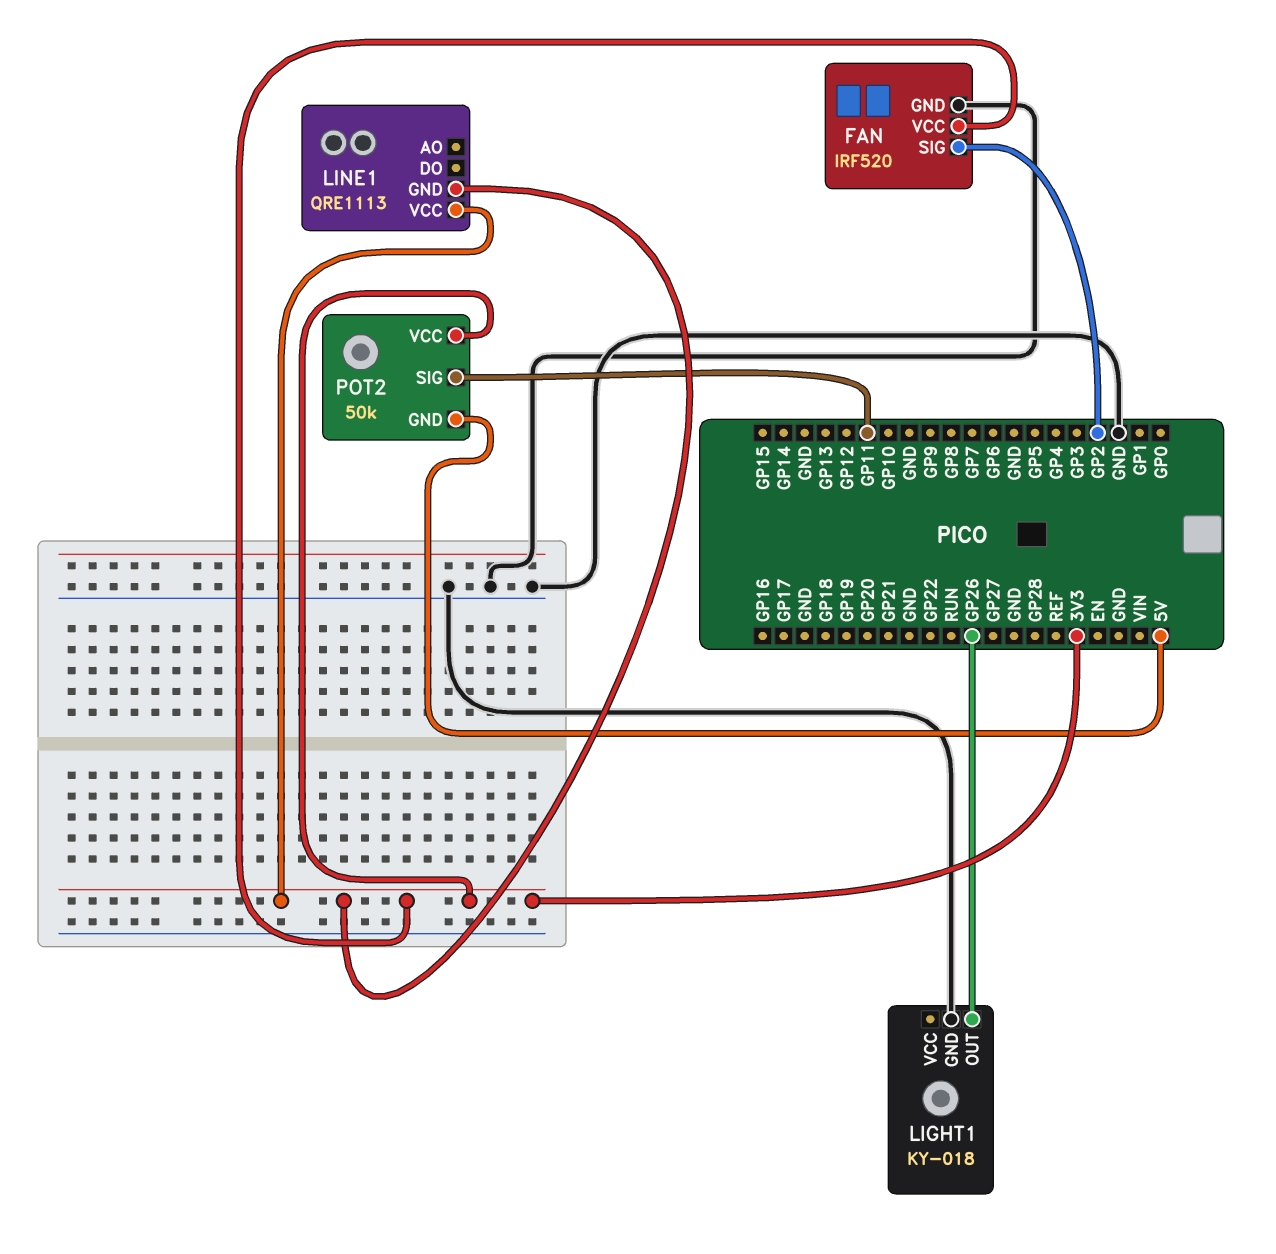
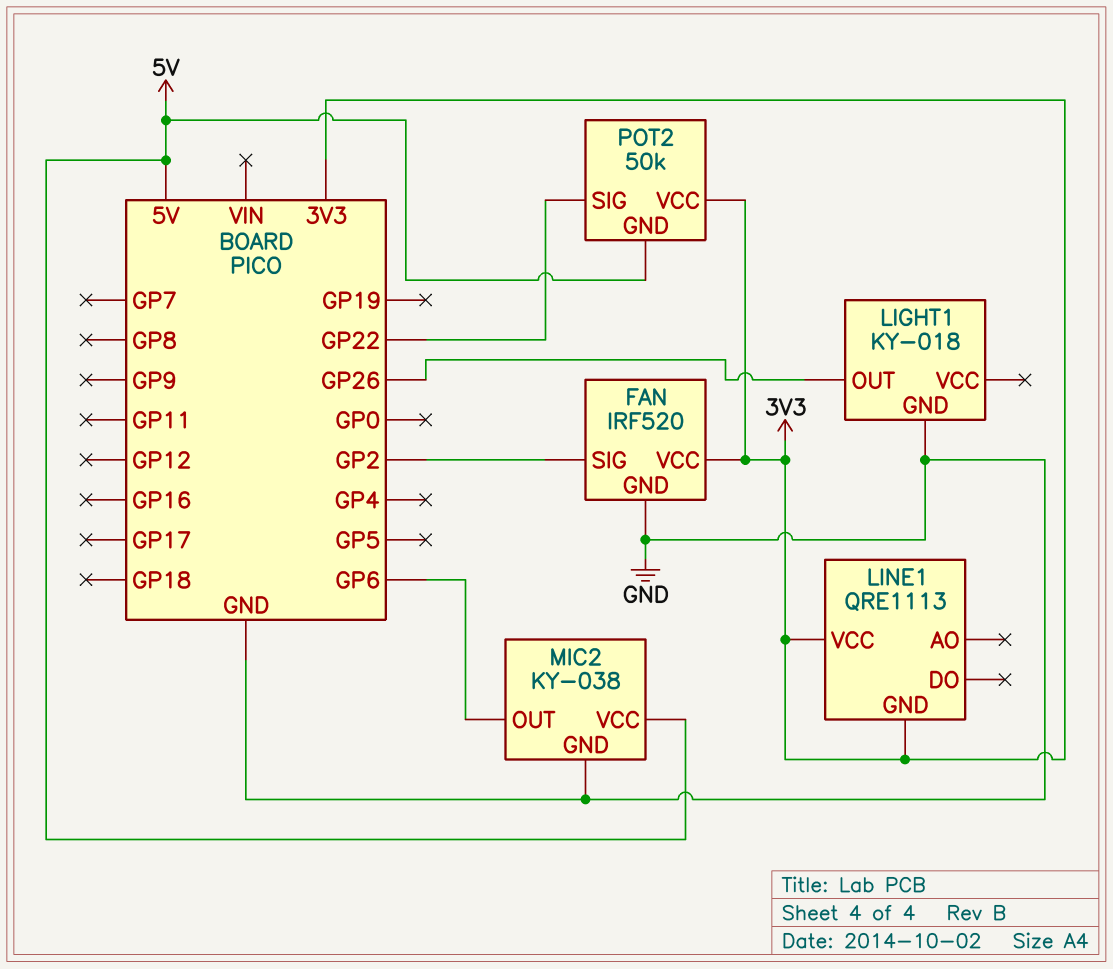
MIC2: none -> KY-038
MIC2 pin GND: none -> GND
MIC2 pin OUT: none -> GP6
MIC2 pin VCC: none -> 5V
POT2 pin SIG: GP11 -> GP22

